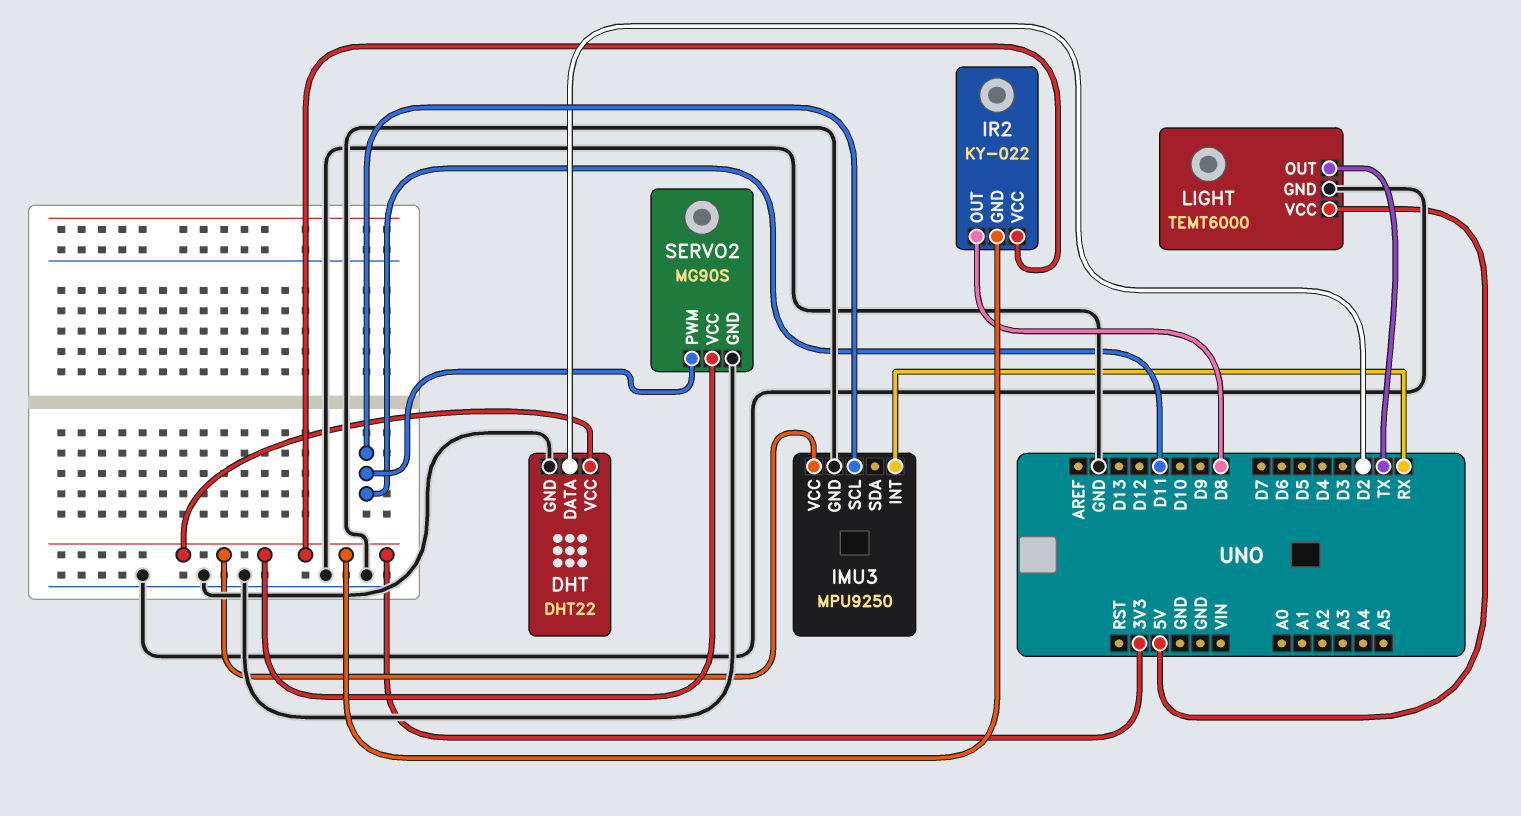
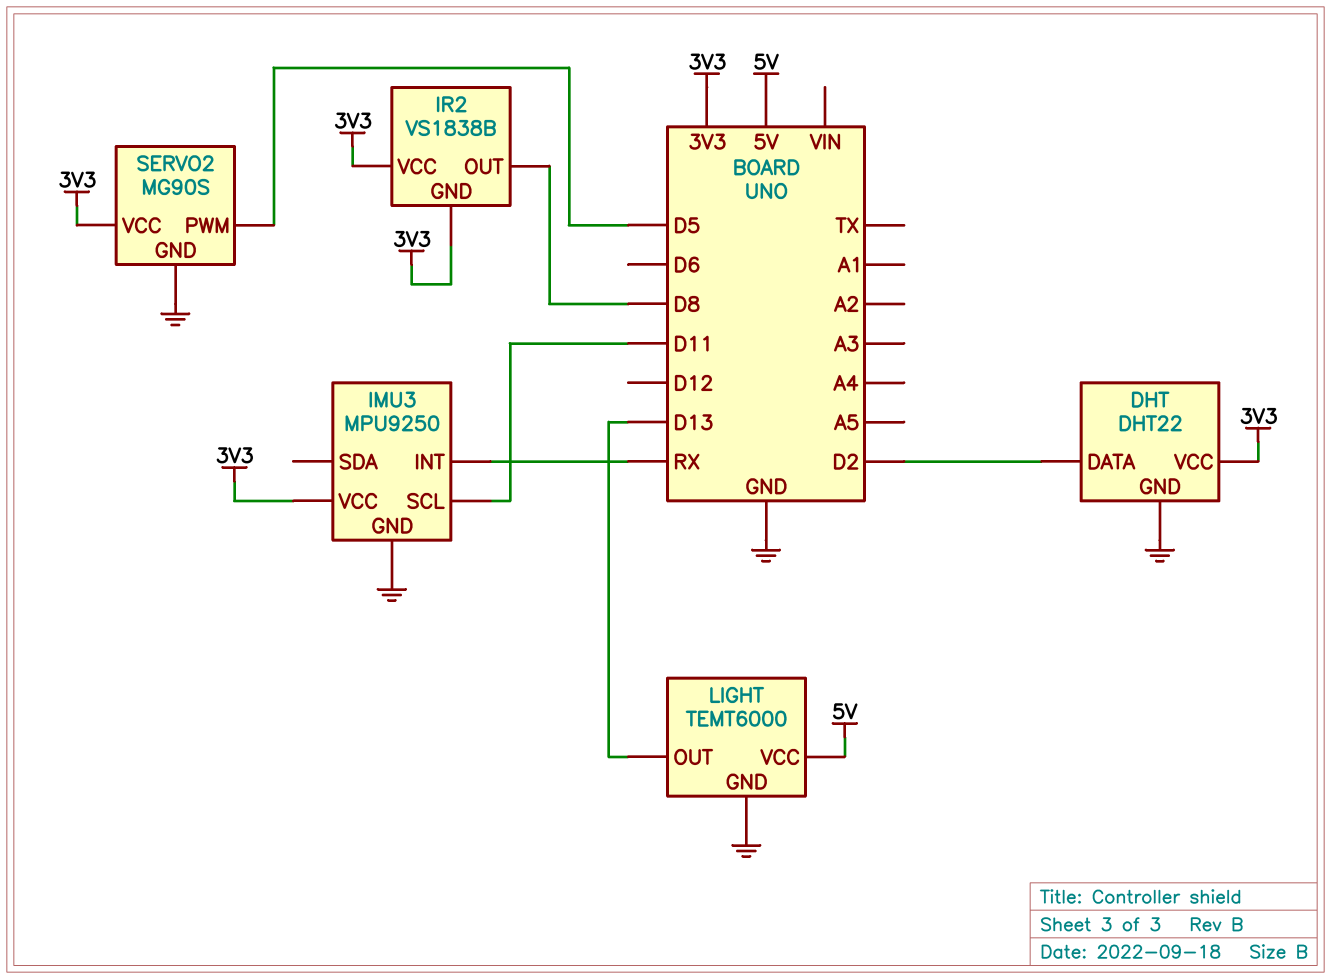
IR2: KY-022 -> VS1838B
LIGHT pin OUT: TX -> D13
SERVO2 pin PWM: D11 -> D5

